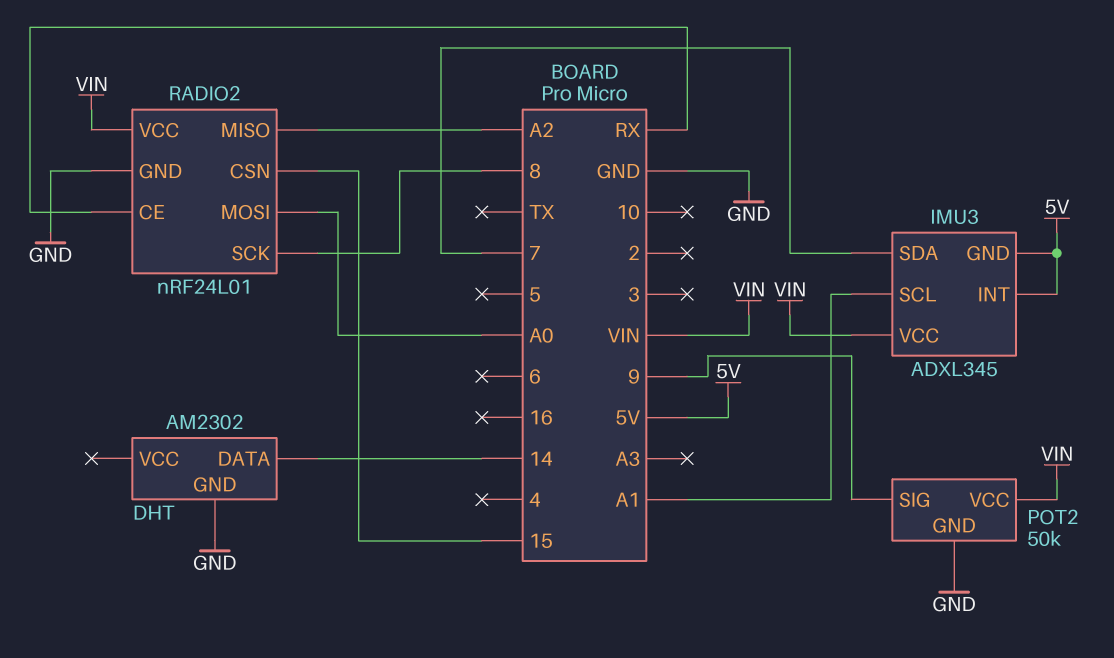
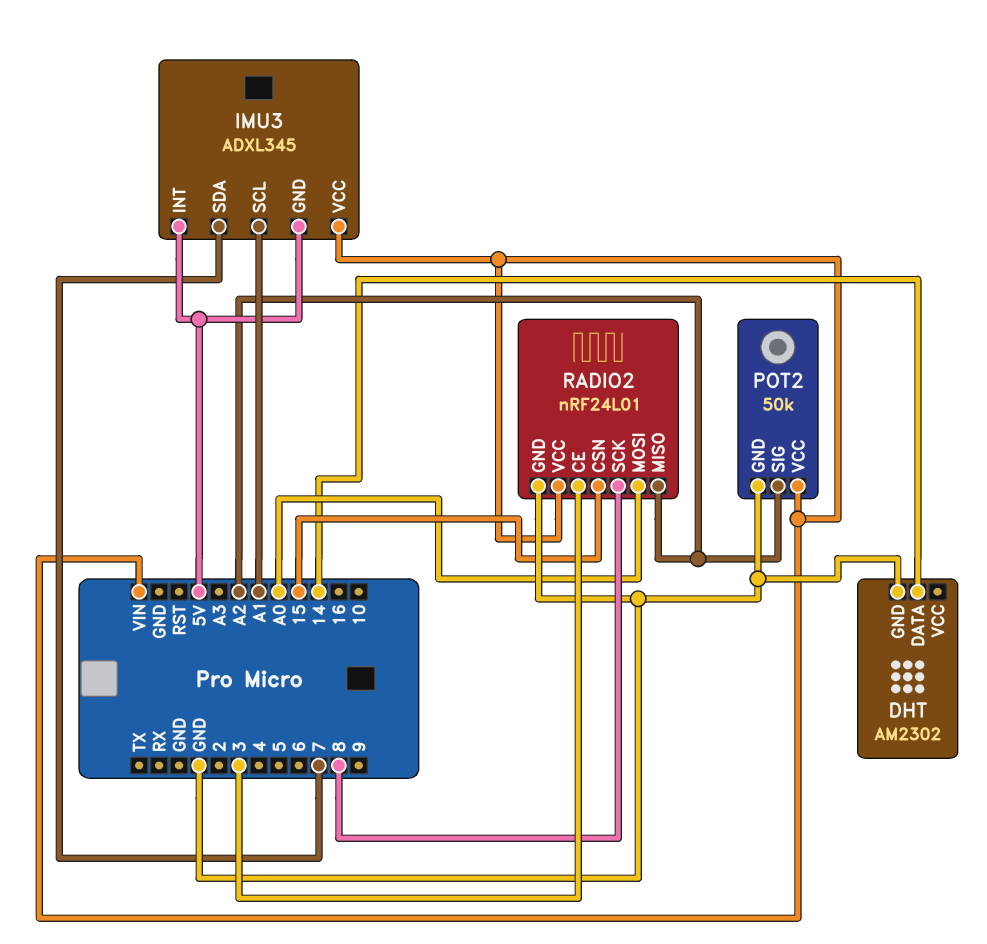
POT2 pin SIG: 9 -> A2
RADIO2 pin CE: RX -> 3

